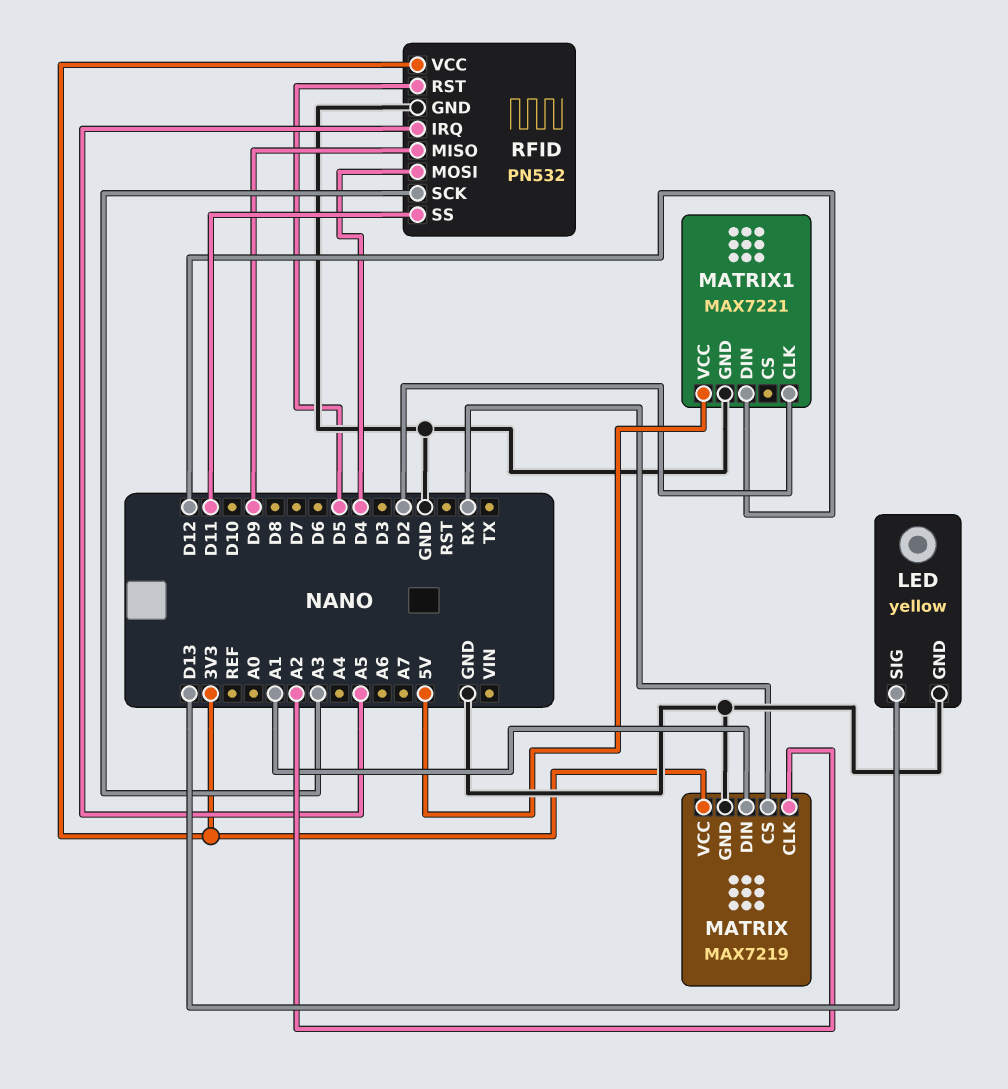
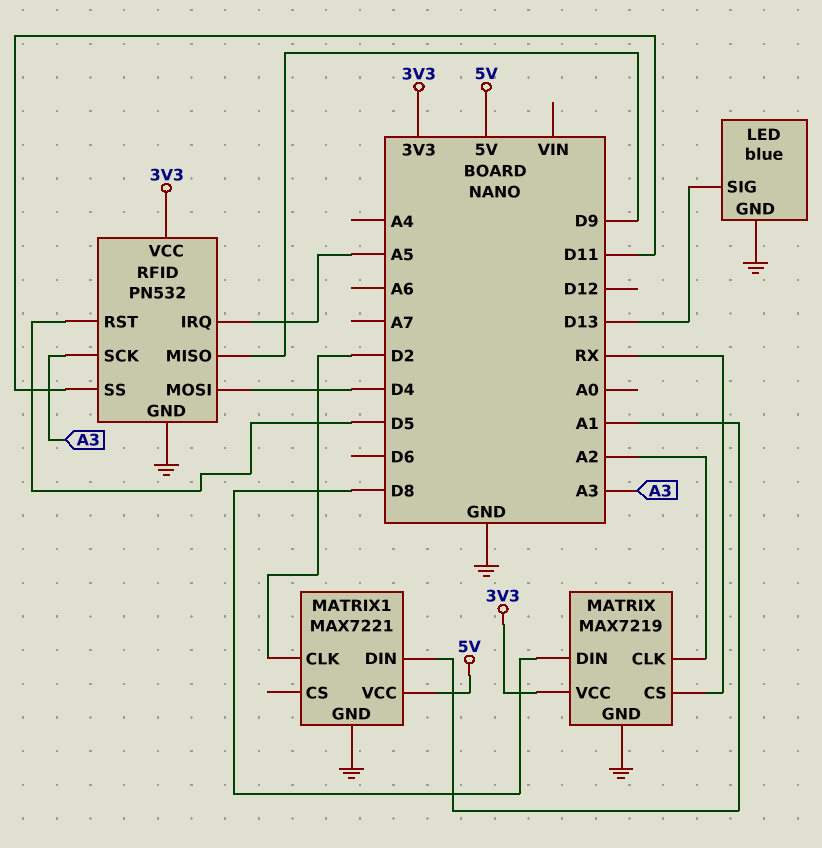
LED: yellow -> blue
MATRIX pin DIN: A1 -> D8
MATRIX1 pin DIN: D12 -> A1

